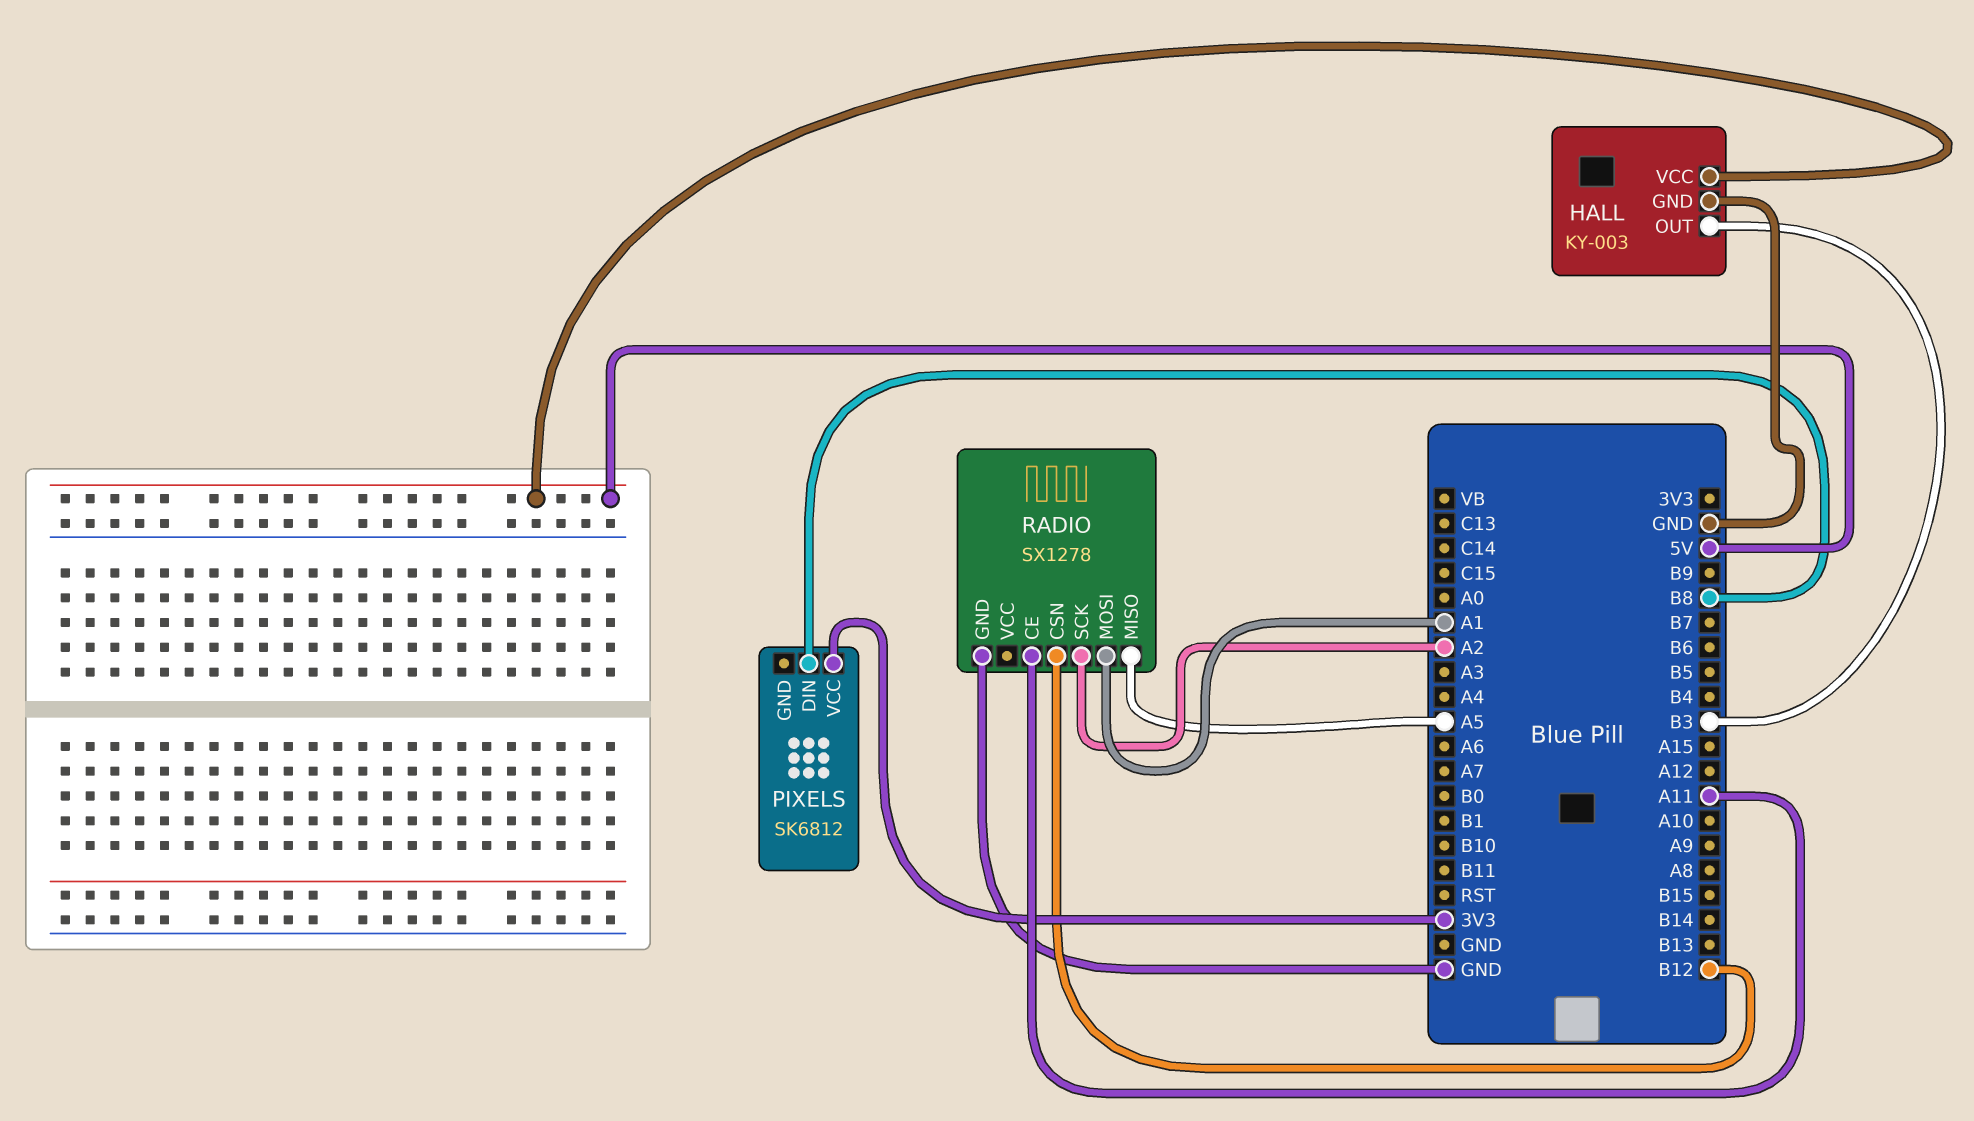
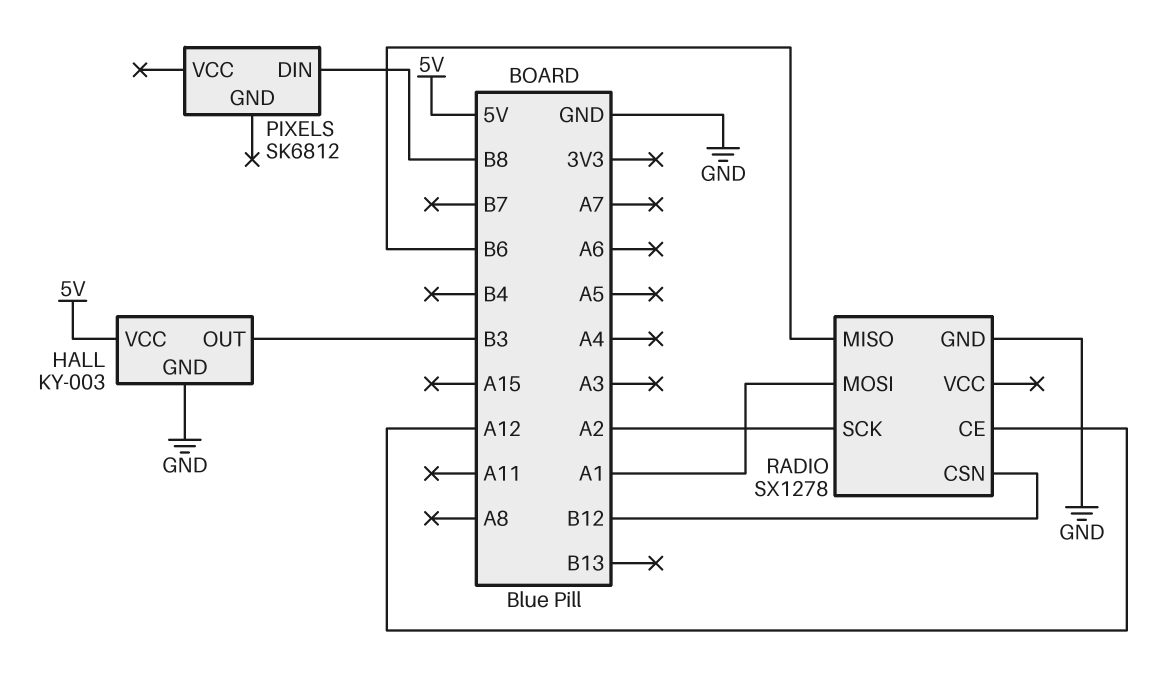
PIXELS pin VCC: 3V3 -> none
RADIO pin CE: A11 -> A12
RADIO pin MISO: A5 -> B6

